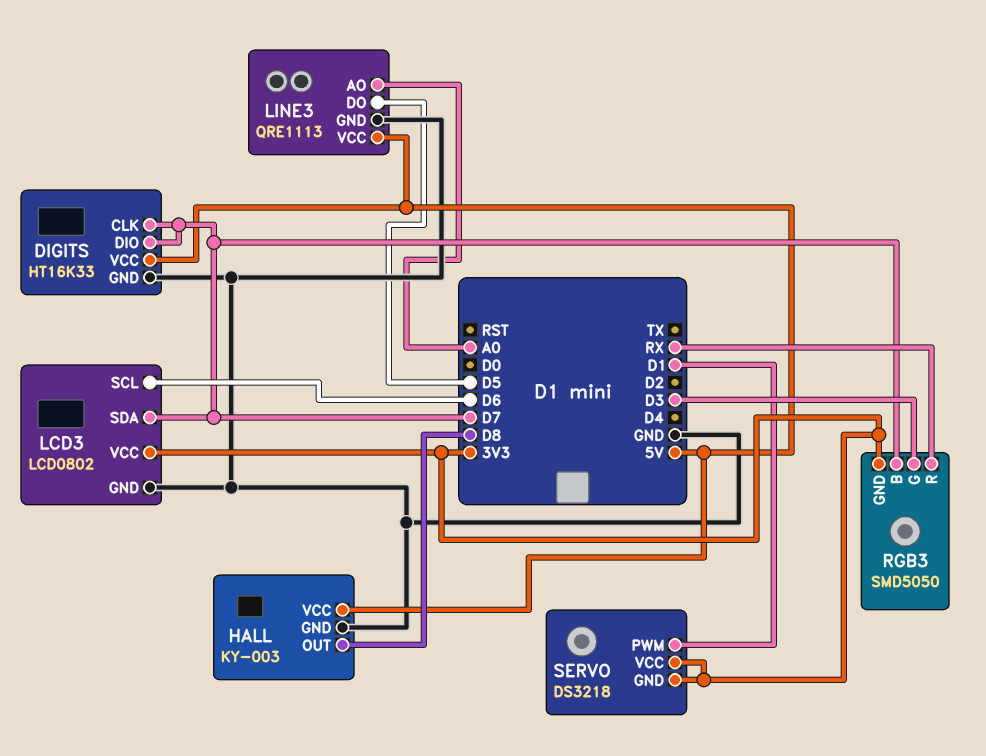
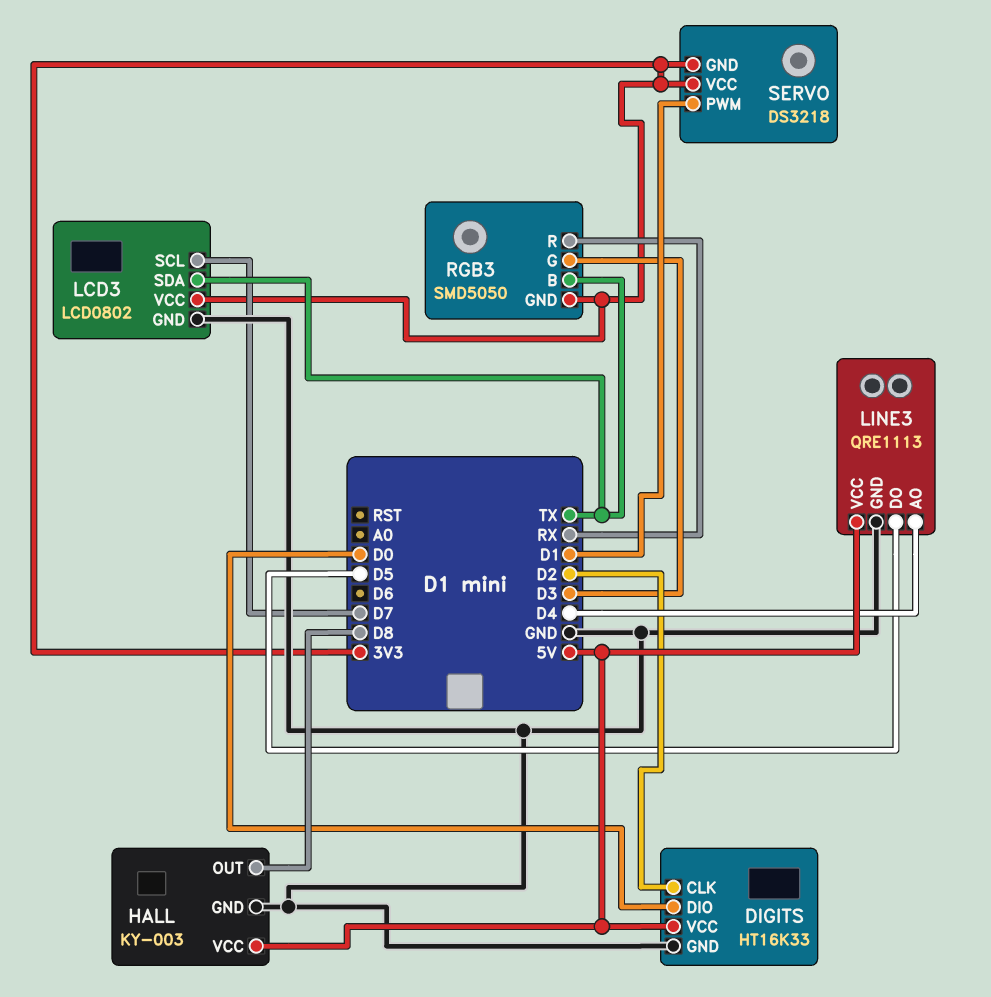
DIGITS pin CLK: D7 -> D2
DIGITS pin DIO: D7 -> D0
LCD3 pin SCL: D6 -> D7
LCD3 pin SDA: D7 -> TX
LINE3 pin AO: A0 -> D4
RGB3 pin B: D7 -> TX

